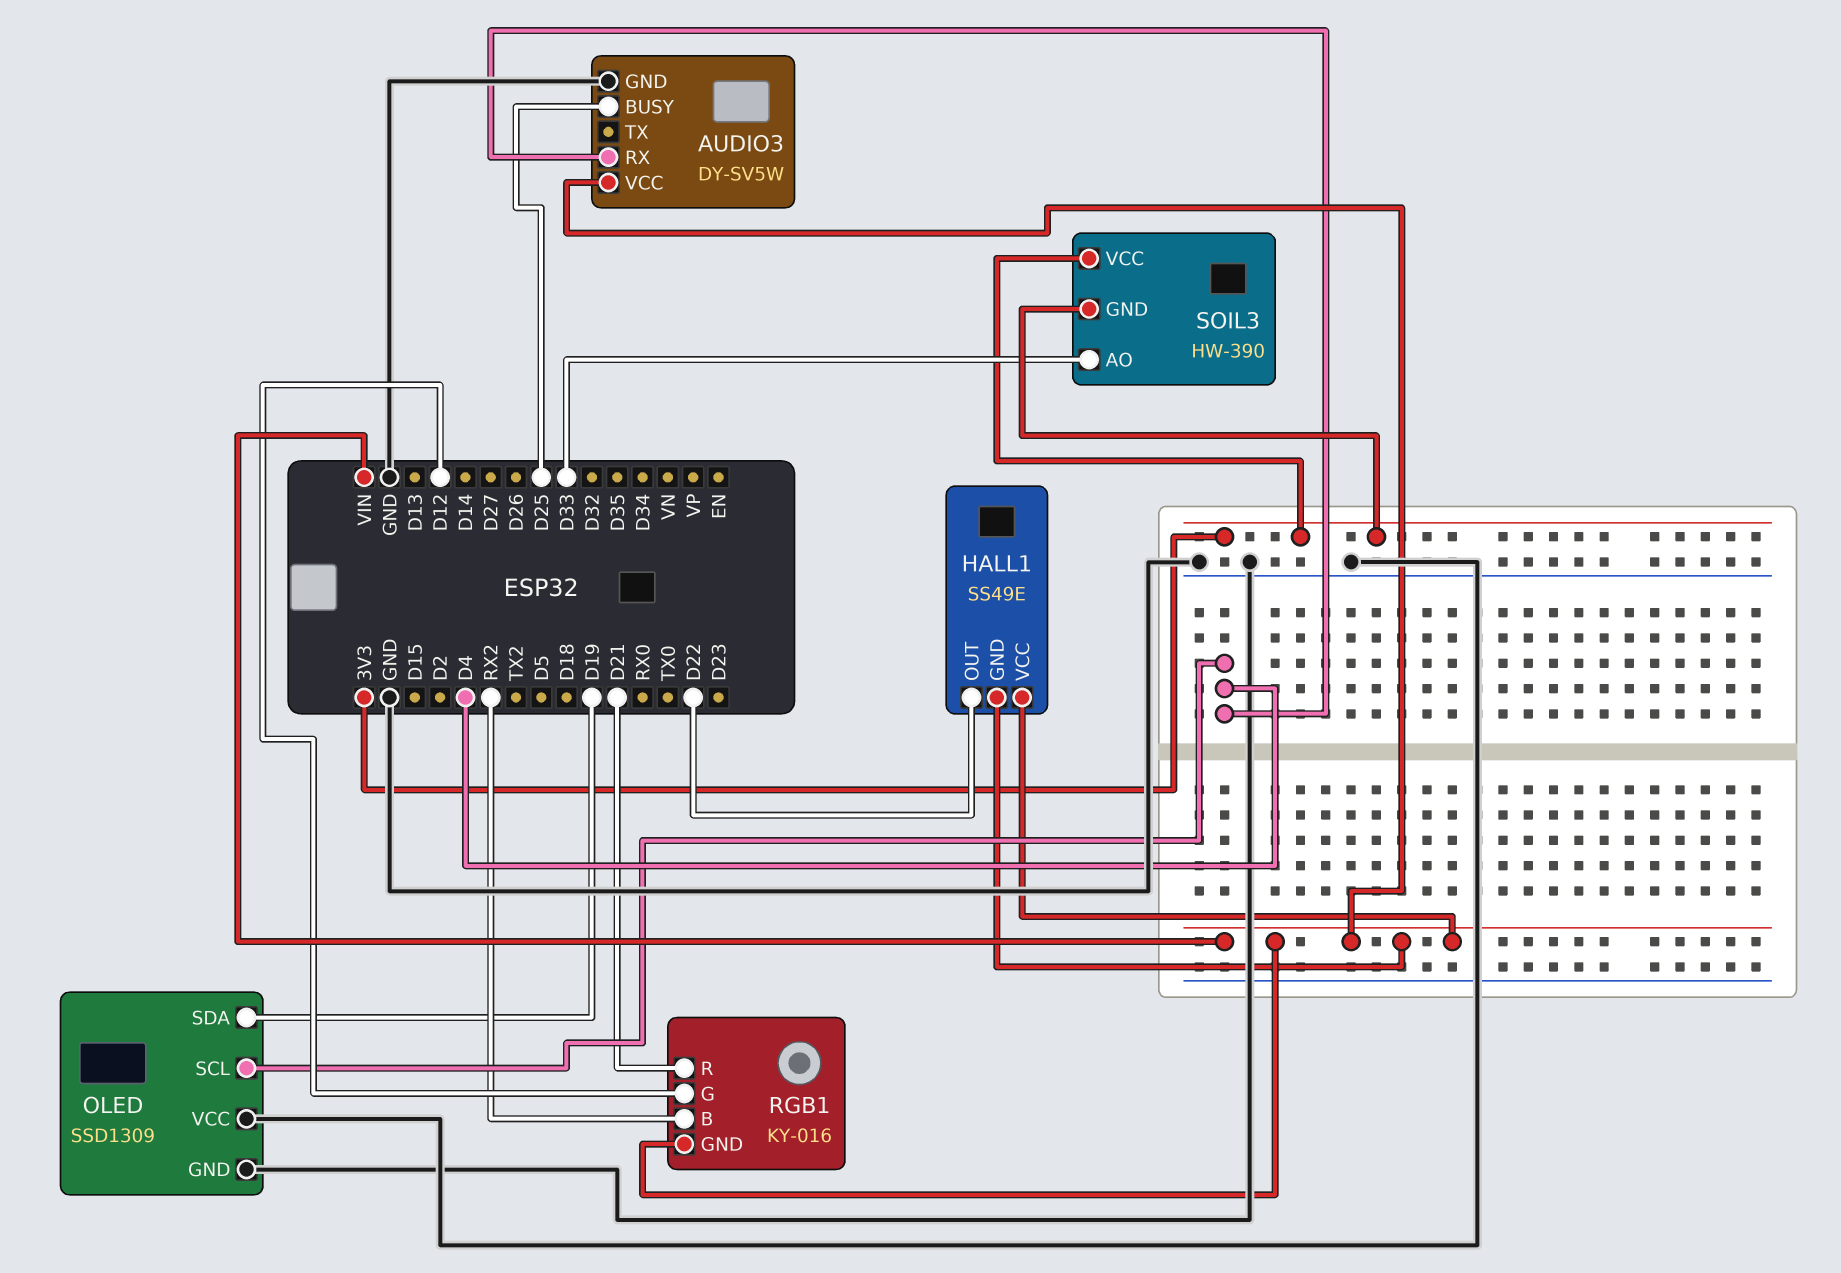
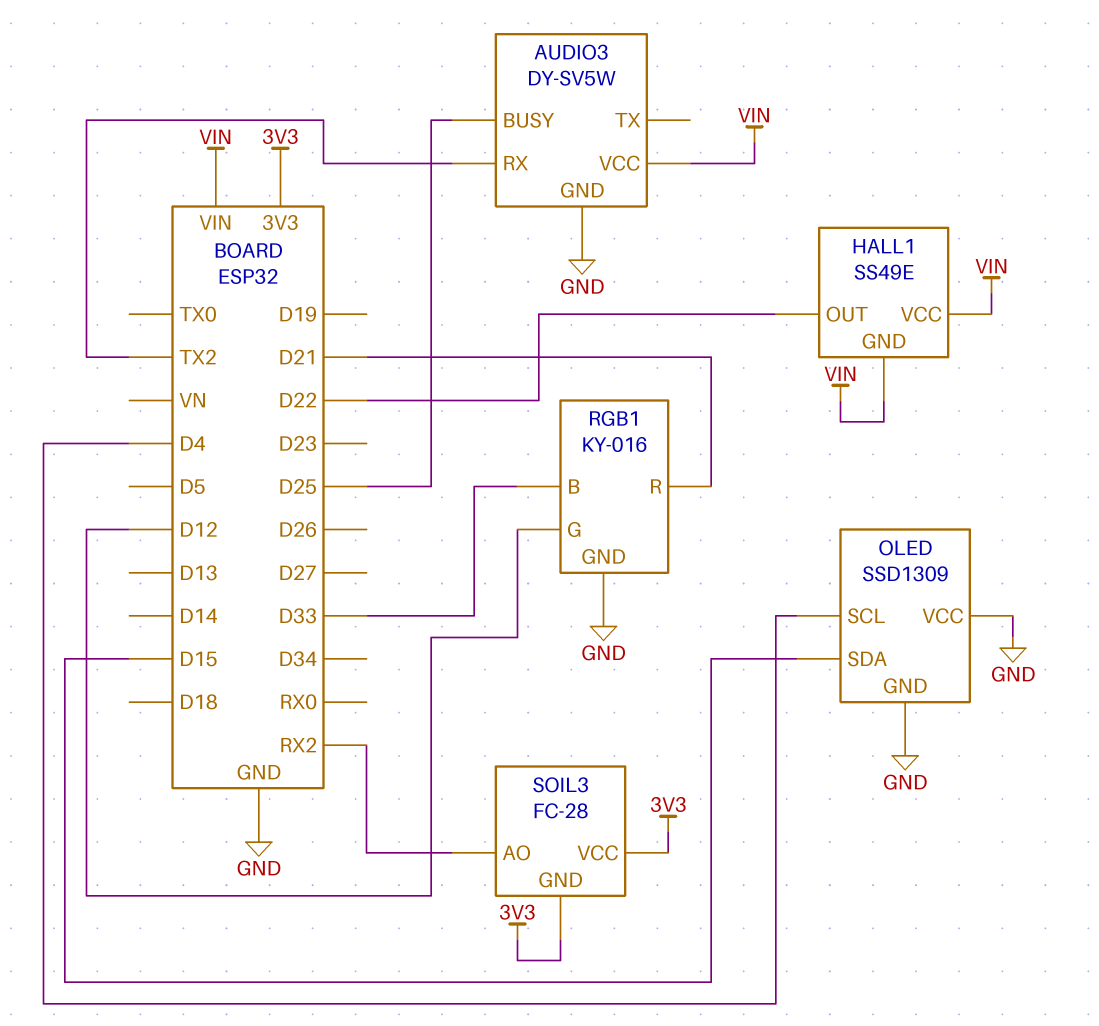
AUDIO3 pin RX: D4 -> TX2
OLED pin SDA: D19 -> D15
RGB1 pin B: RX2 -> D33
RGB1 pin GND: VIN -> GND
SOIL3: HW-390 -> FC-28
SOIL3 pin AO: D33 -> RX2

